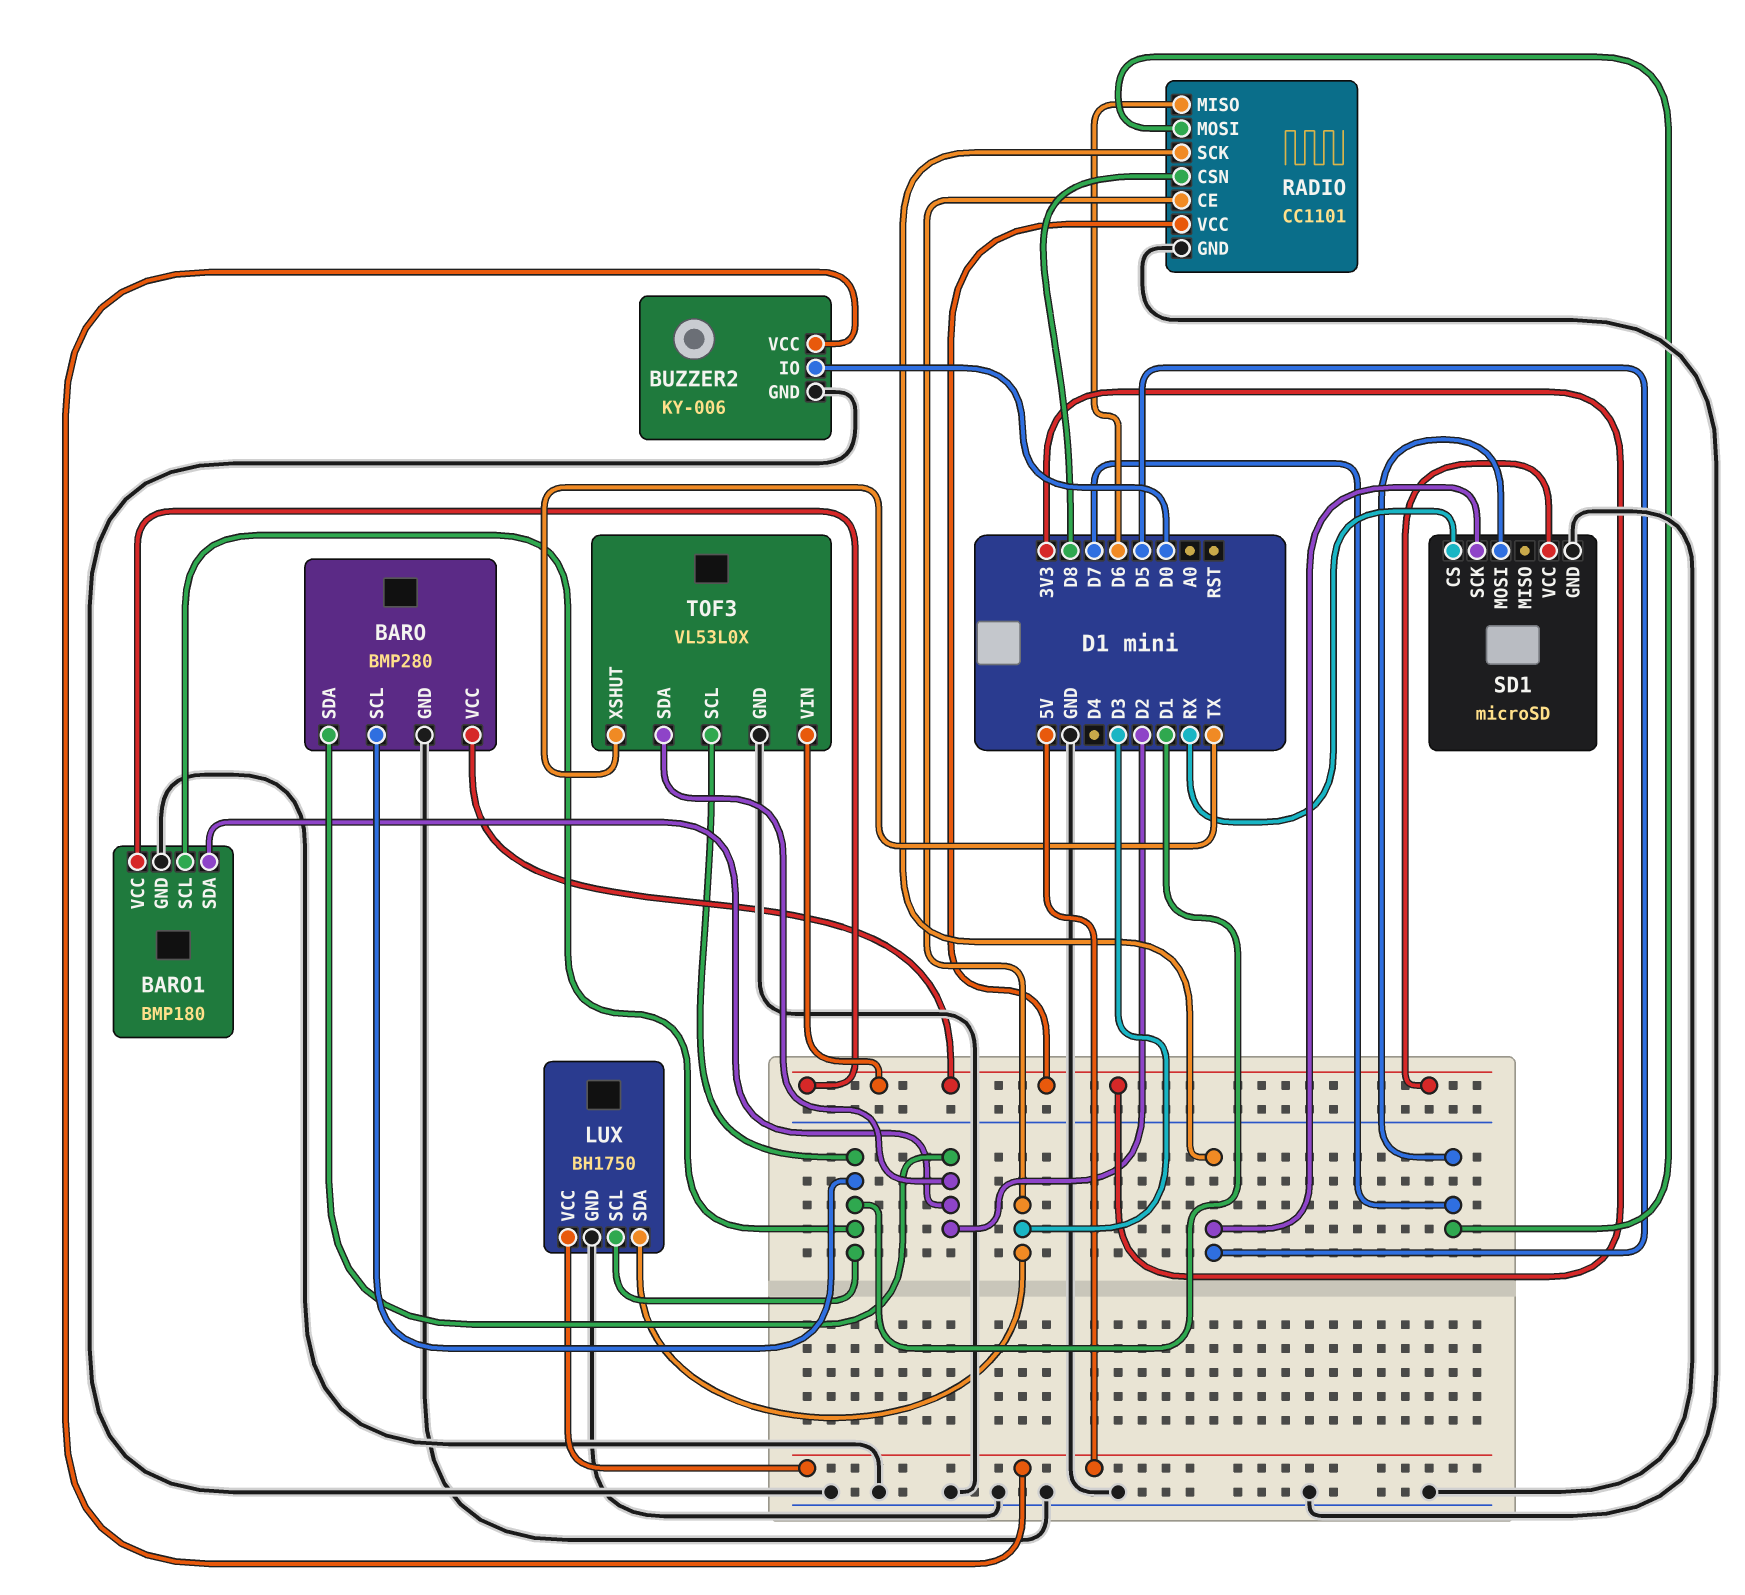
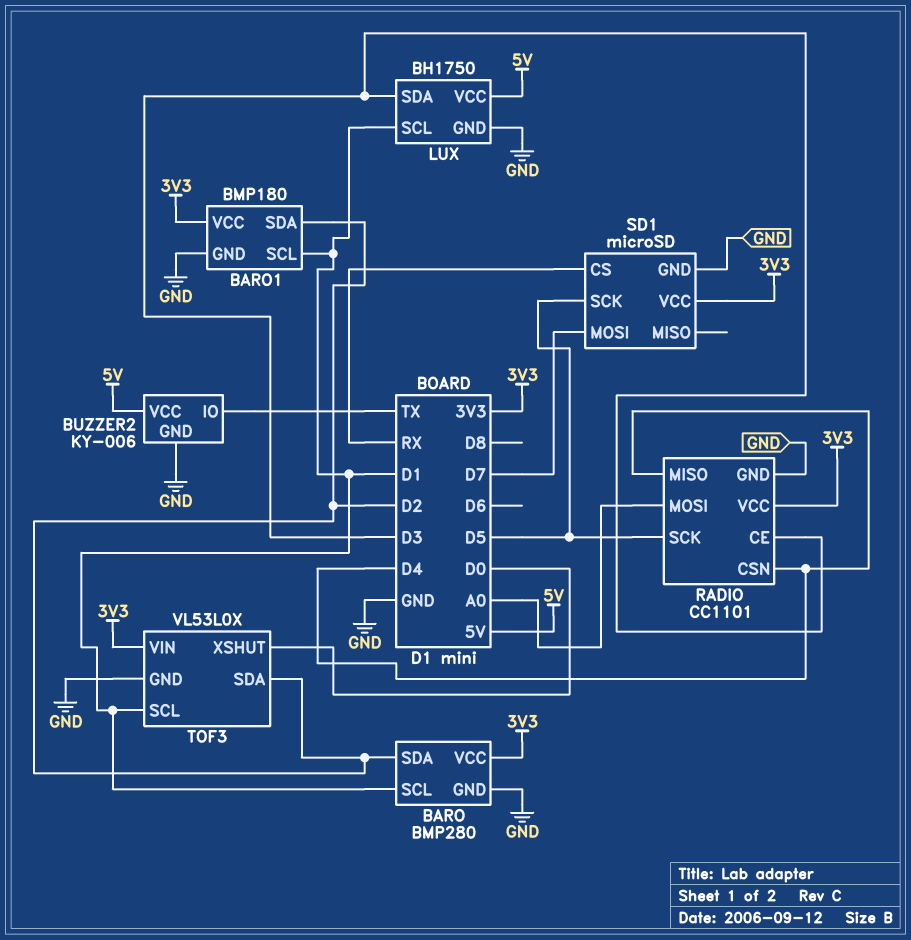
BUZZER2 pin IO: D0 -> TX
RADIO pin CSN: D8 -> D4
RADIO pin MISO: D6 -> D4
RADIO pin MOSI: D7 -> A0
TOF3 pin XSHUT: TX -> D0

